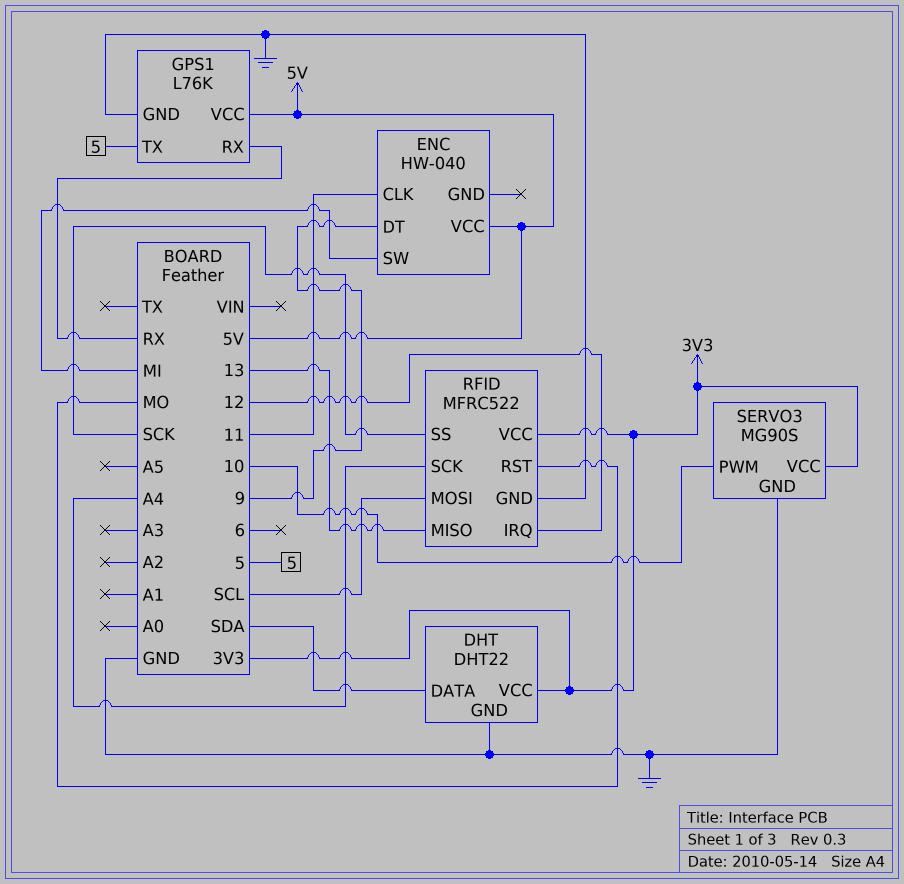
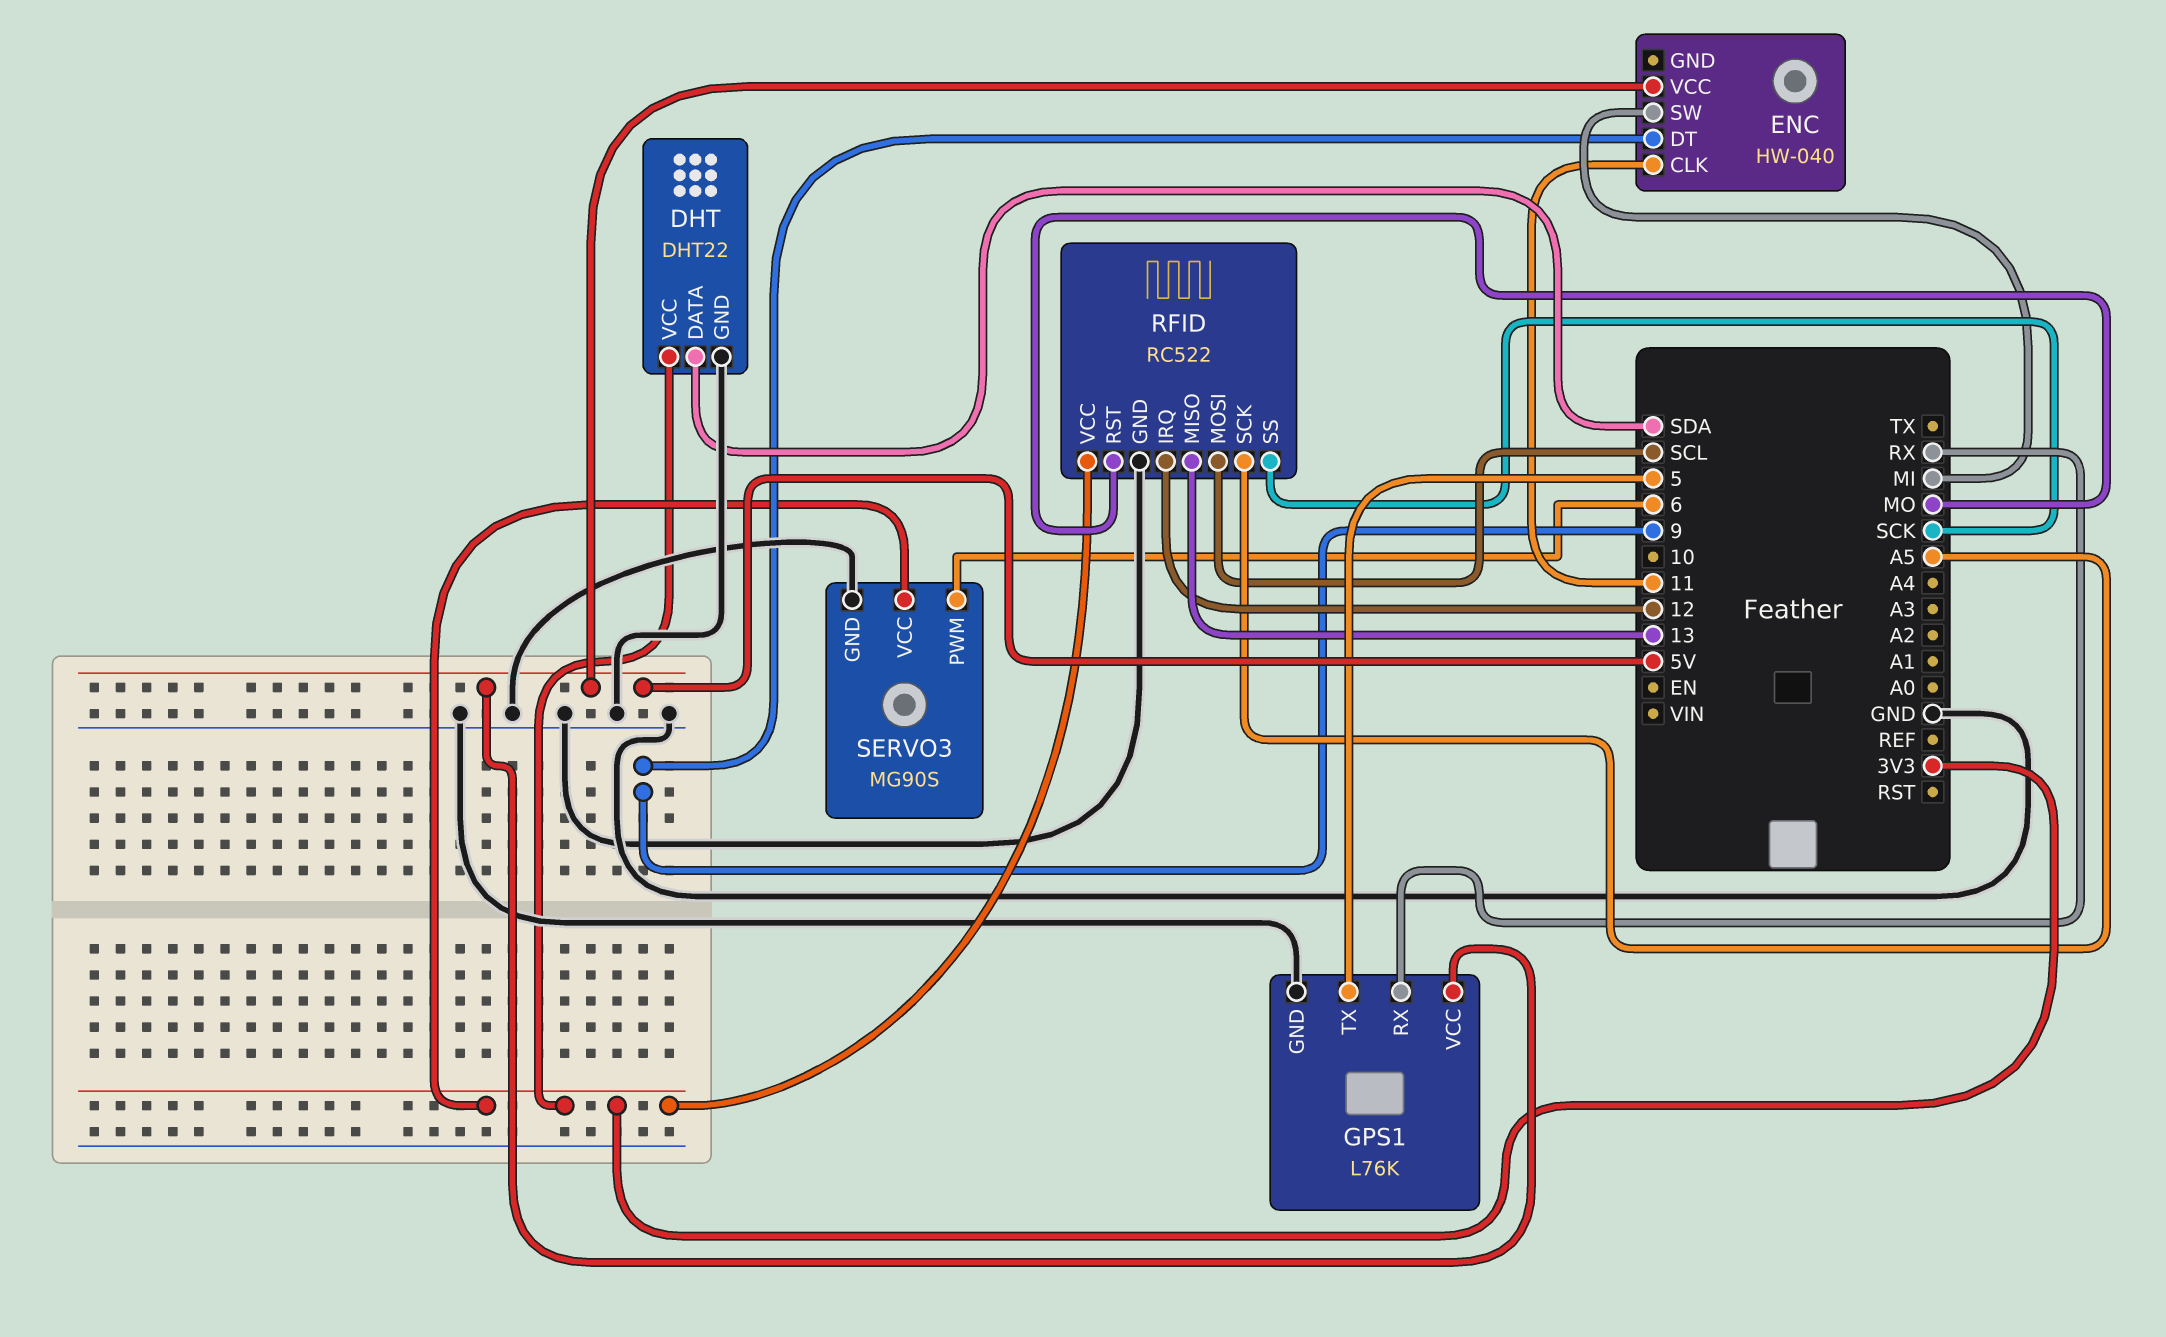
RFID: MFRC522 -> RC522
RFID pin SCK: A4 -> A5
SERVO3 pin PWM: 10 -> 6

